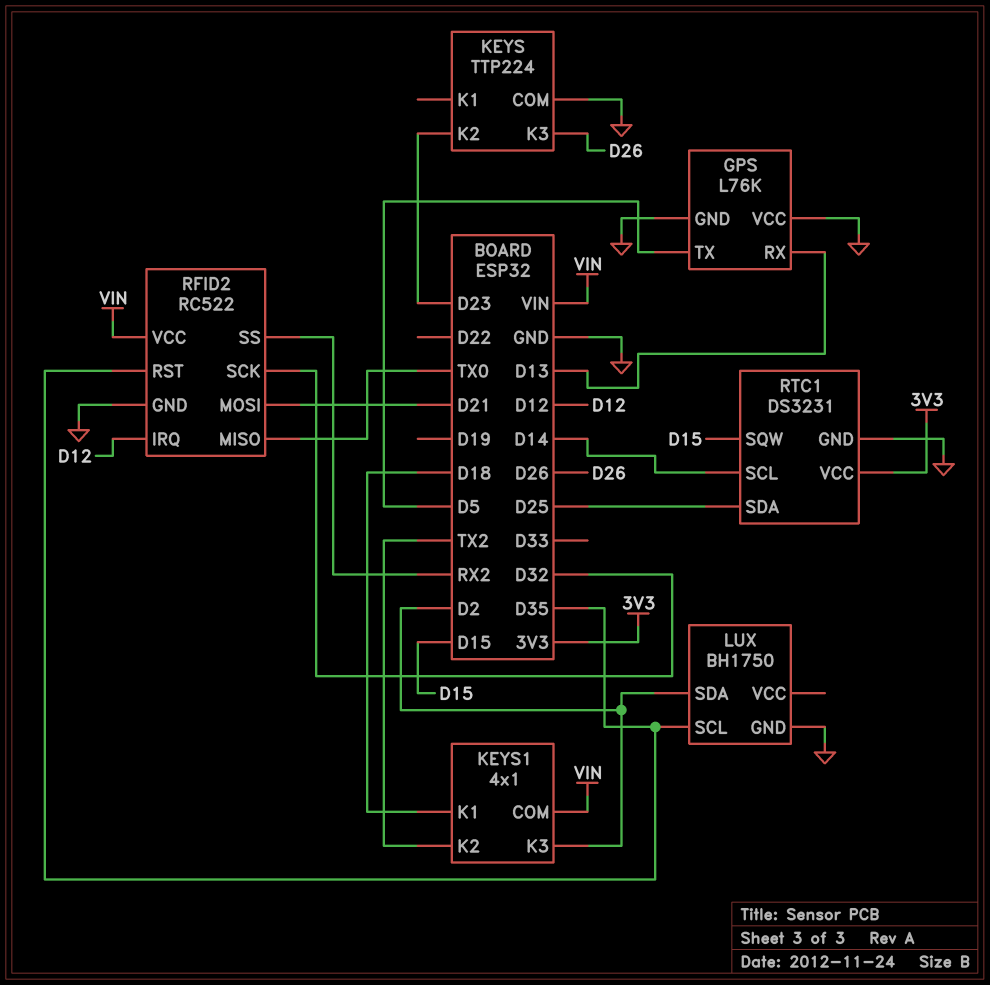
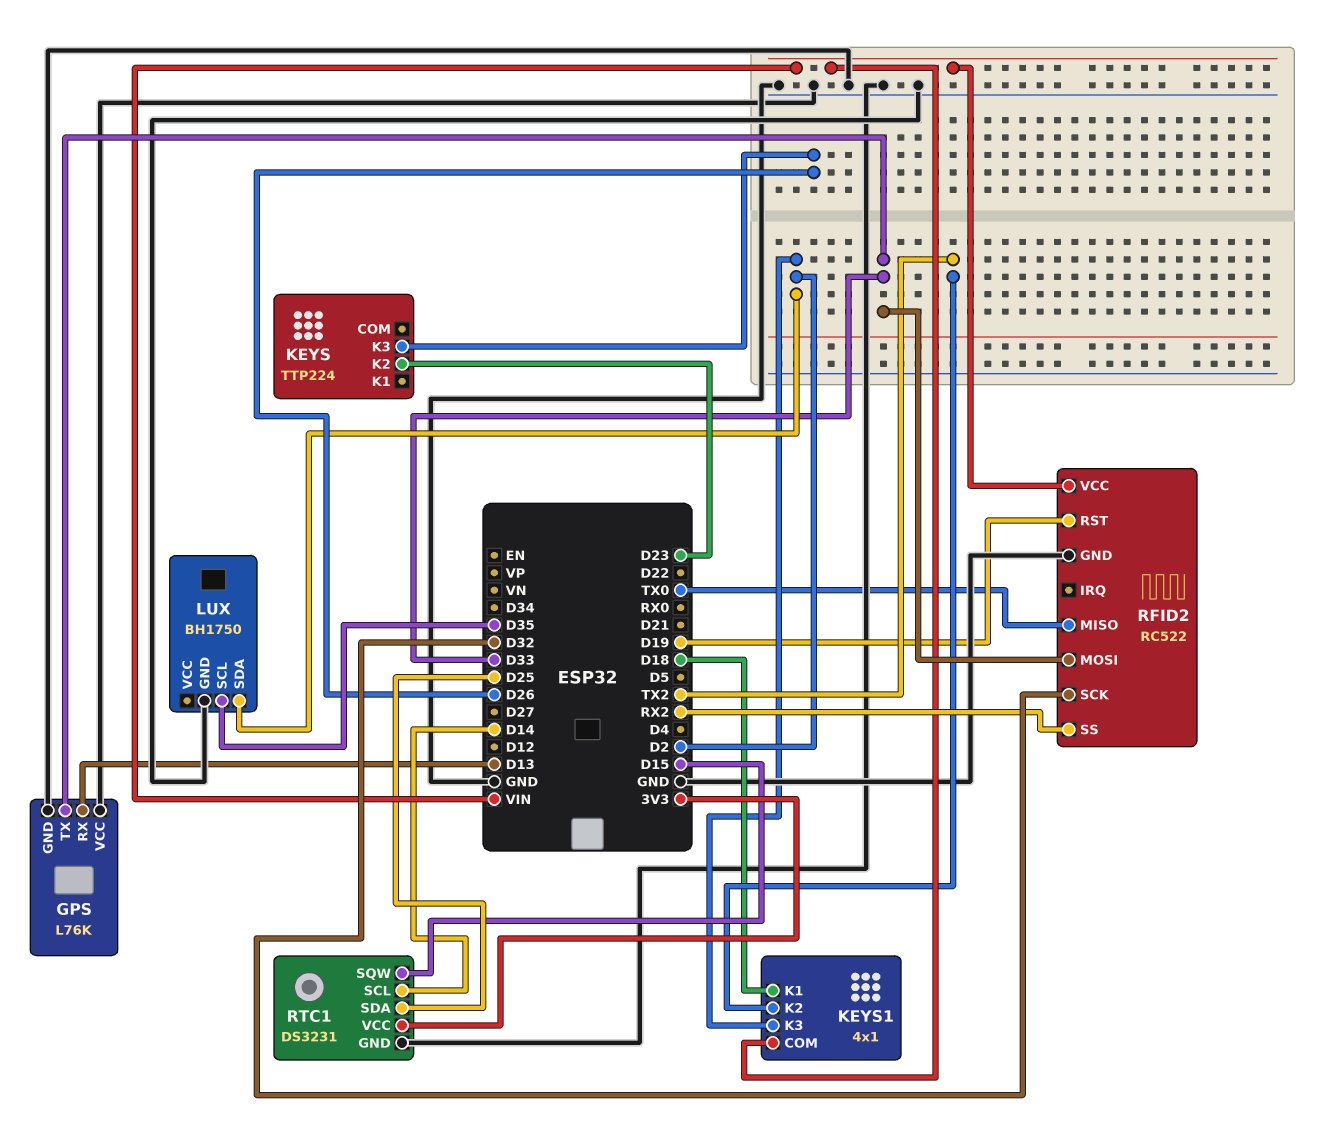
GPS pin TX: D5 -> D33
KEYS pin COM: GND -> none
RFID2 pin IRQ: D12 -> none
RFID2 pin MOSI: D21 -> D33
RFID2 pin RST: D35 -> D19

